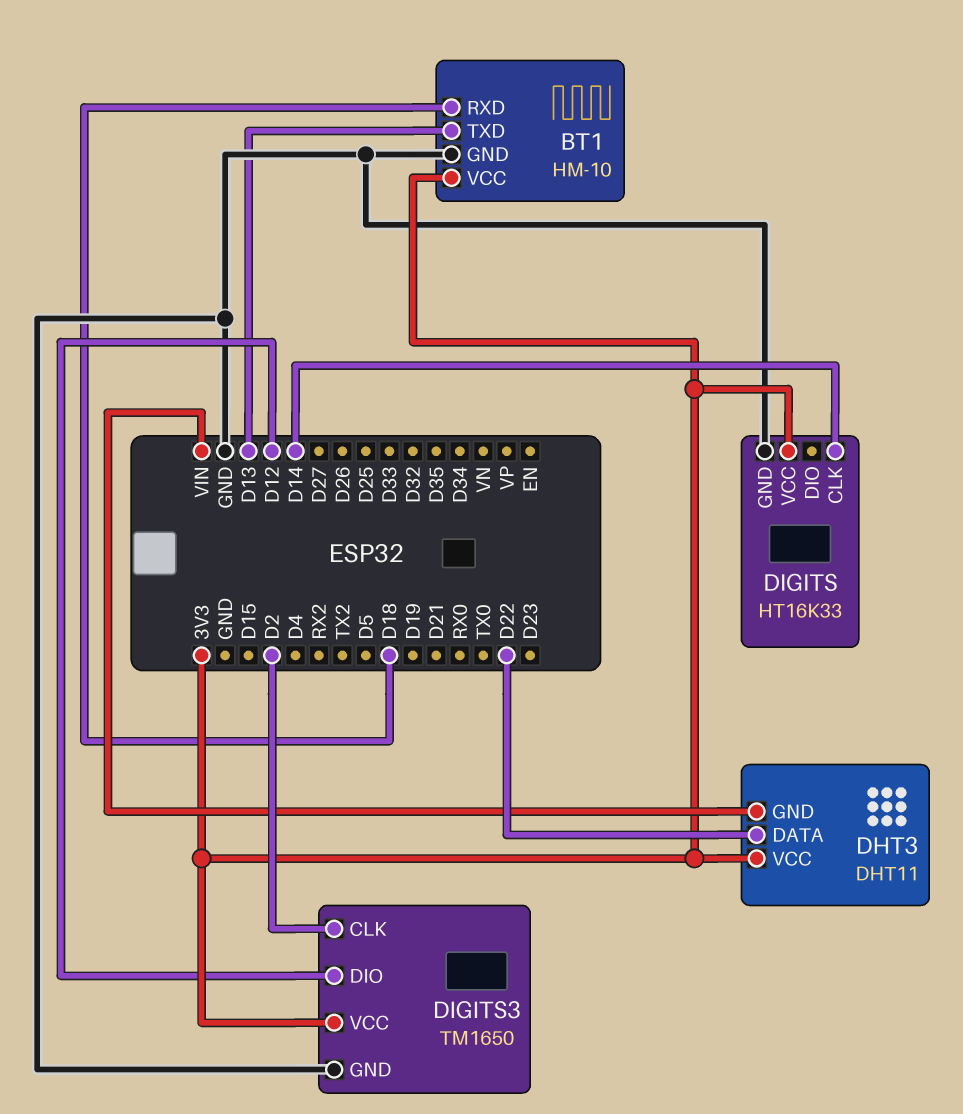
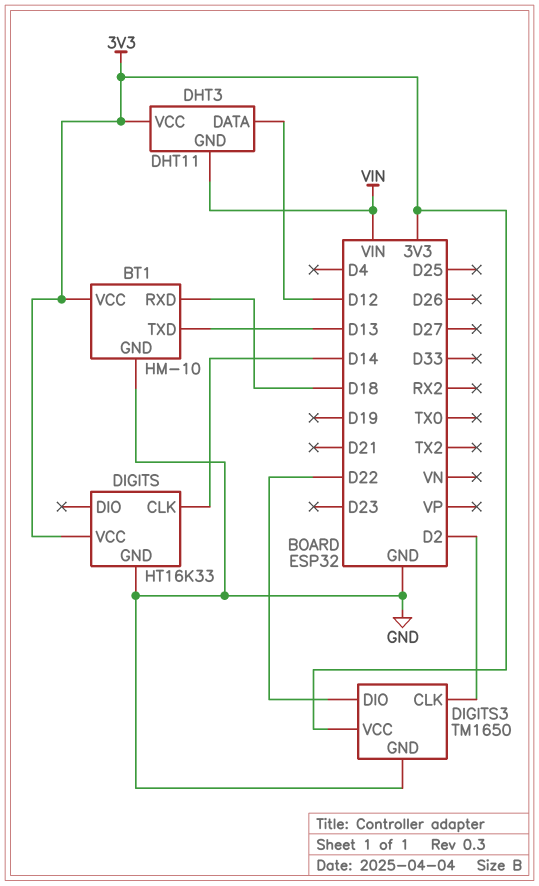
DHT3 pin DATA: D22 -> D12
DIGITS3 pin DIO: D12 -> D22

